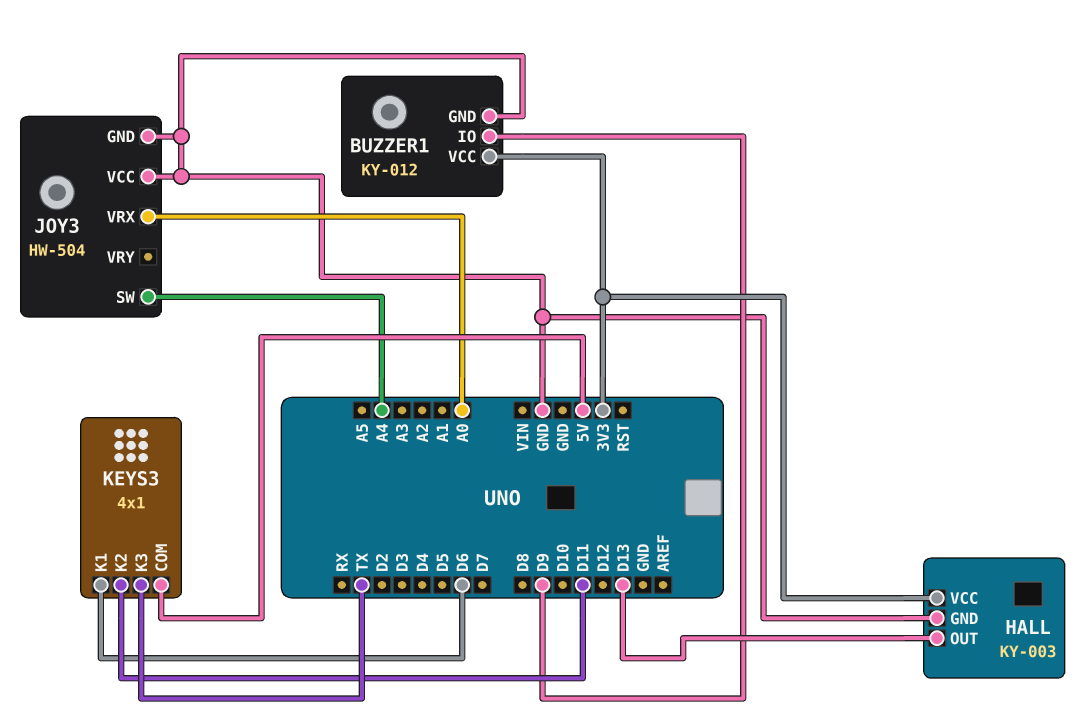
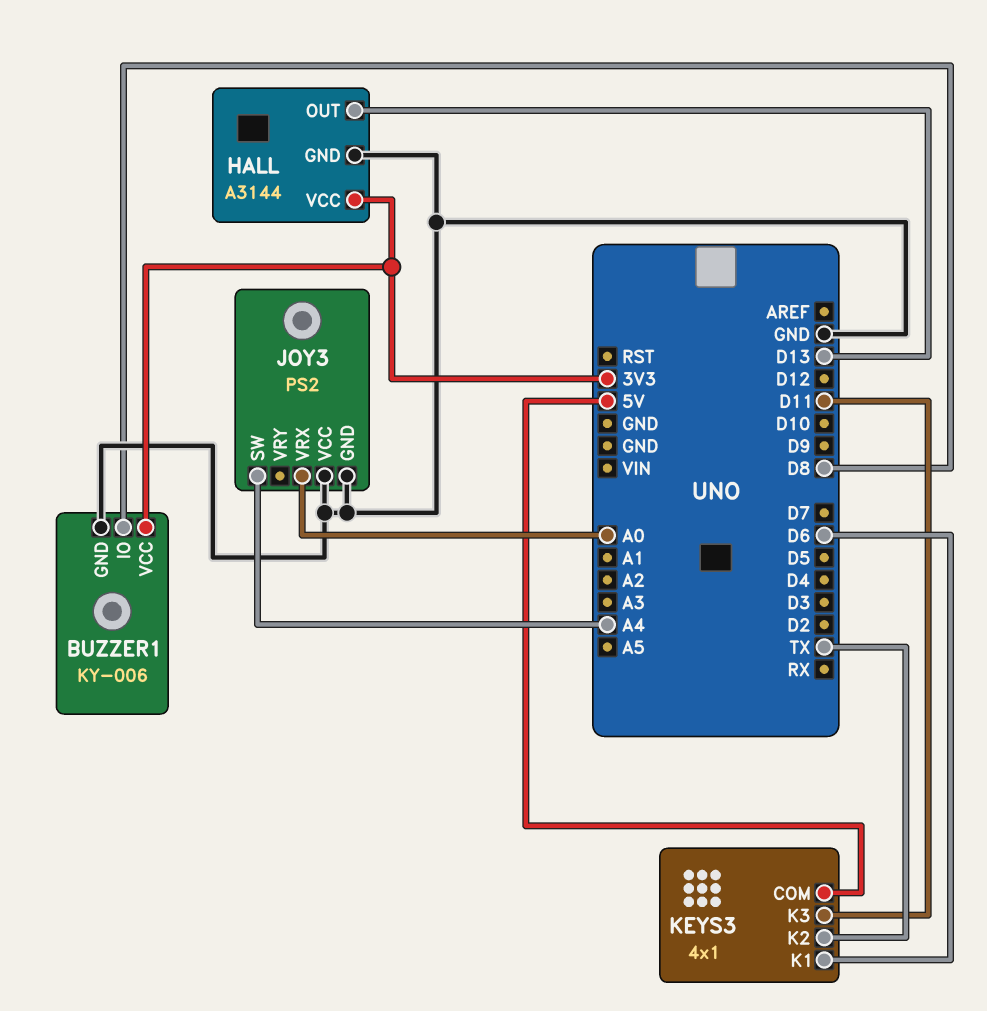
BUZZER1: KY-012 -> KY-006
BUZZER1 pin IO: D9 -> D8
HALL: KY-003 -> A3144
JOY3: HW-504 -> PS2
KEYS3 pin K2: D11 -> TX
KEYS3 pin K3: TX -> D11

